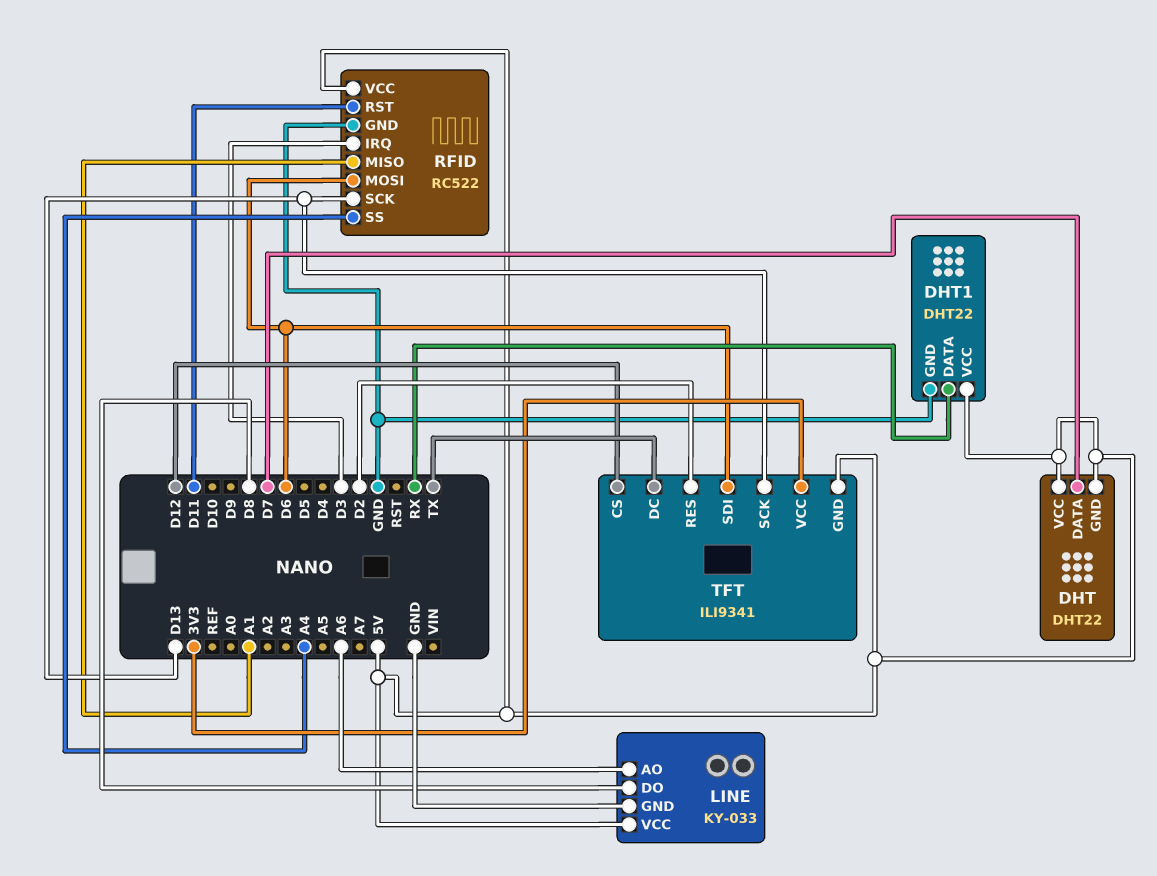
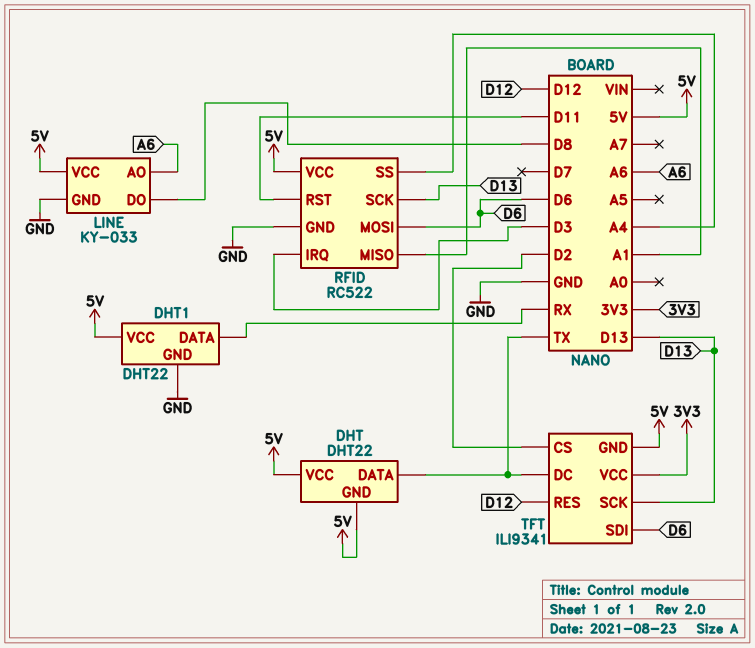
DHT pin DATA: D7 -> TX
TFT pin CS: D12 -> D2
TFT pin RES: D2 -> D12

